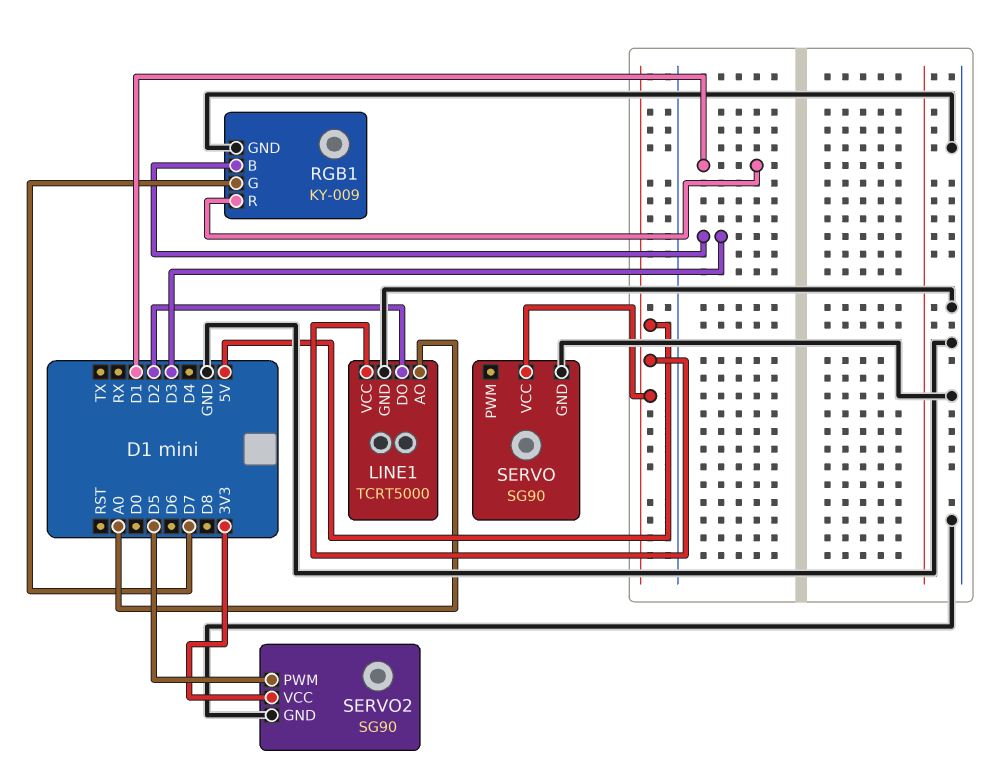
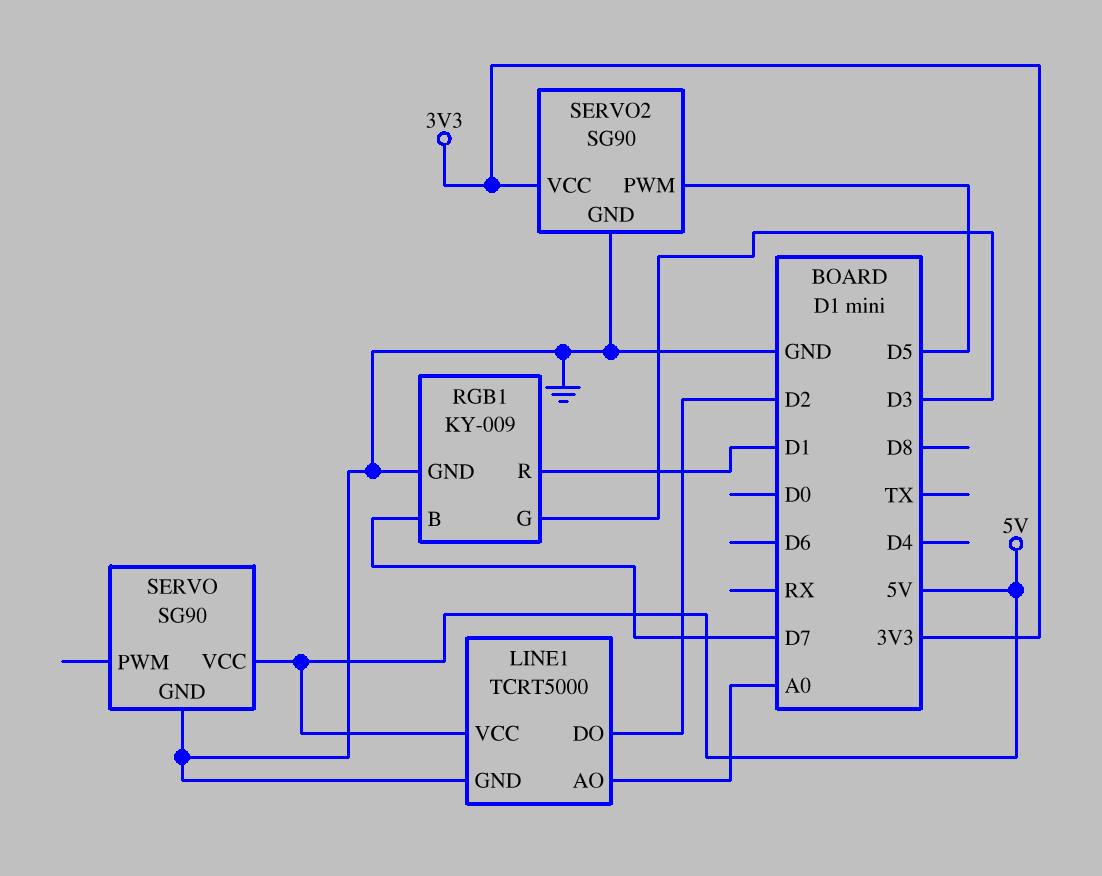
RGB1 pin B: D3 -> D7
RGB1 pin G: D7 -> D3

